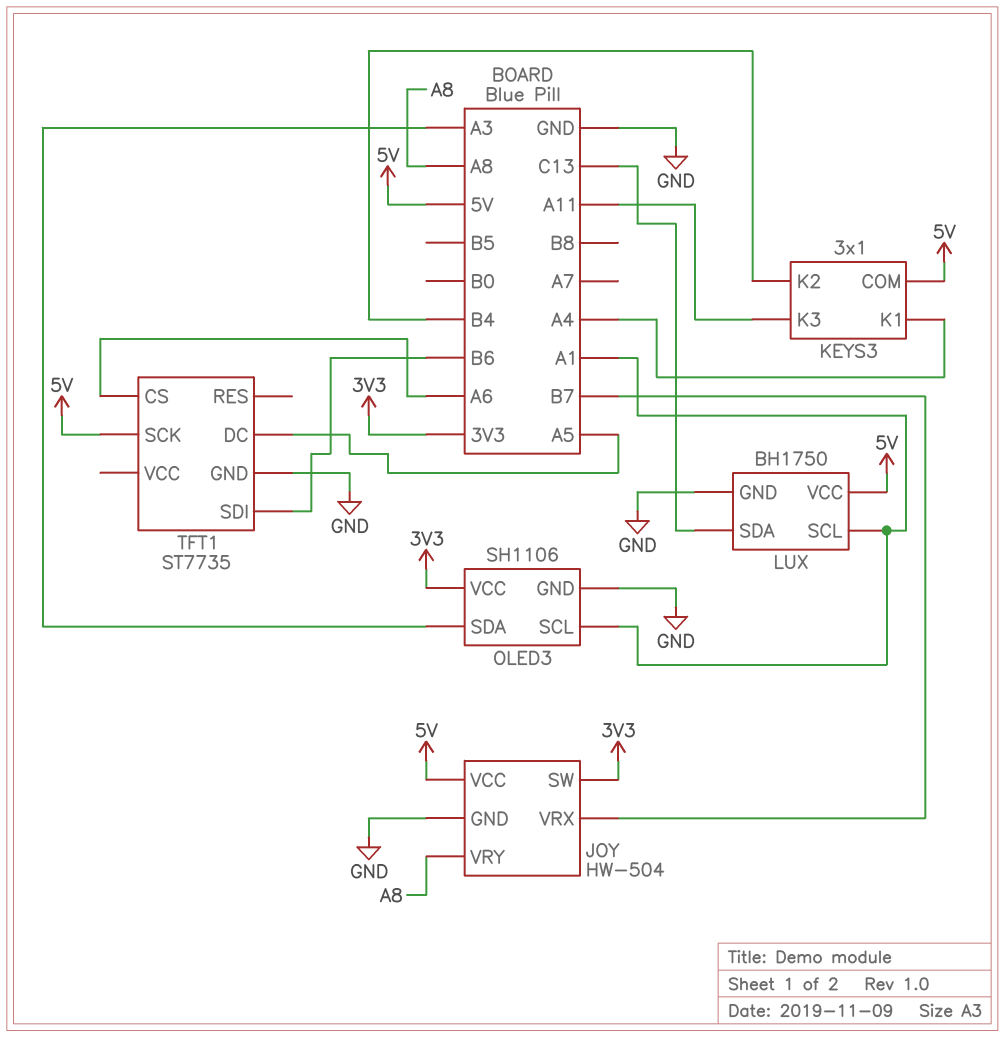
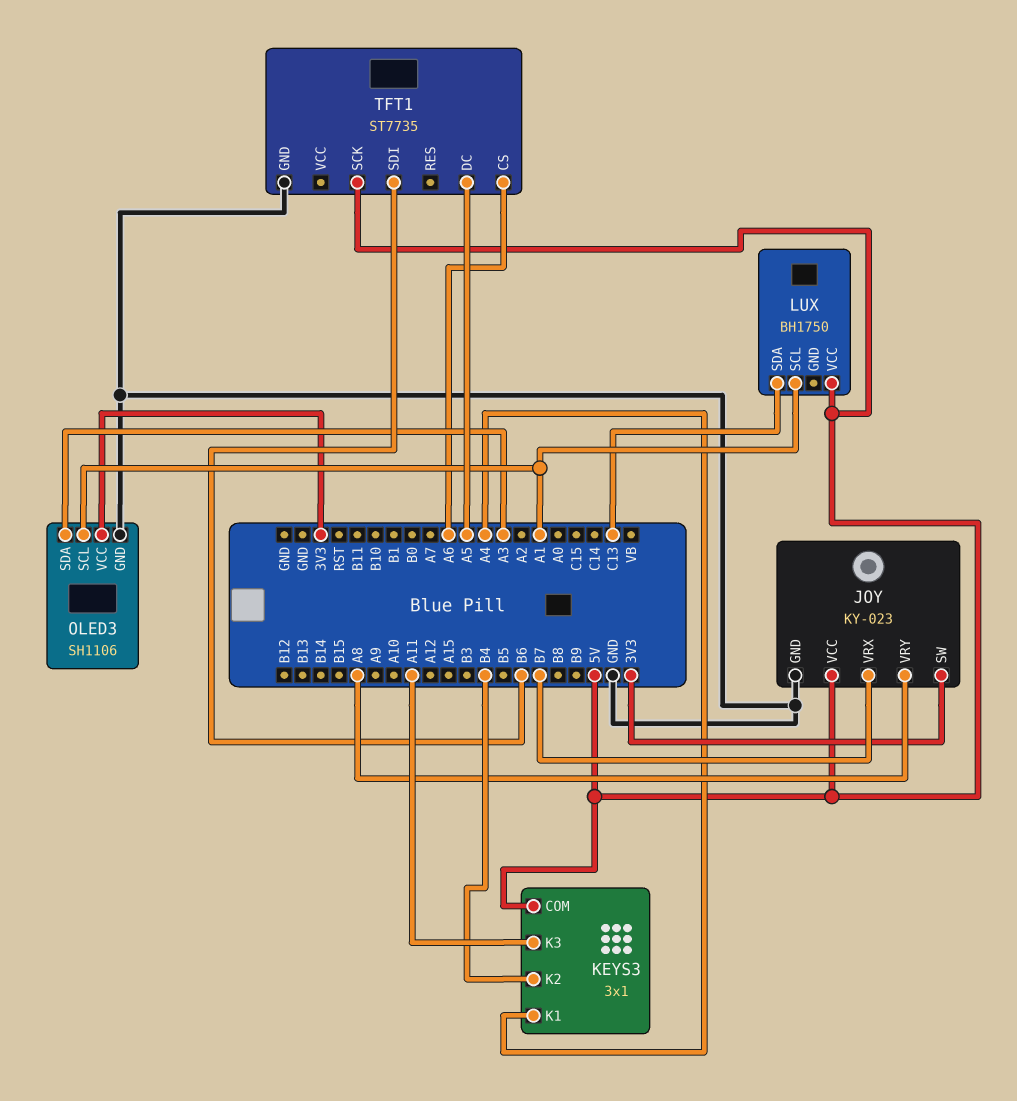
JOY: HW-504 -> KY-023
LUX pin GND: GND -> none

